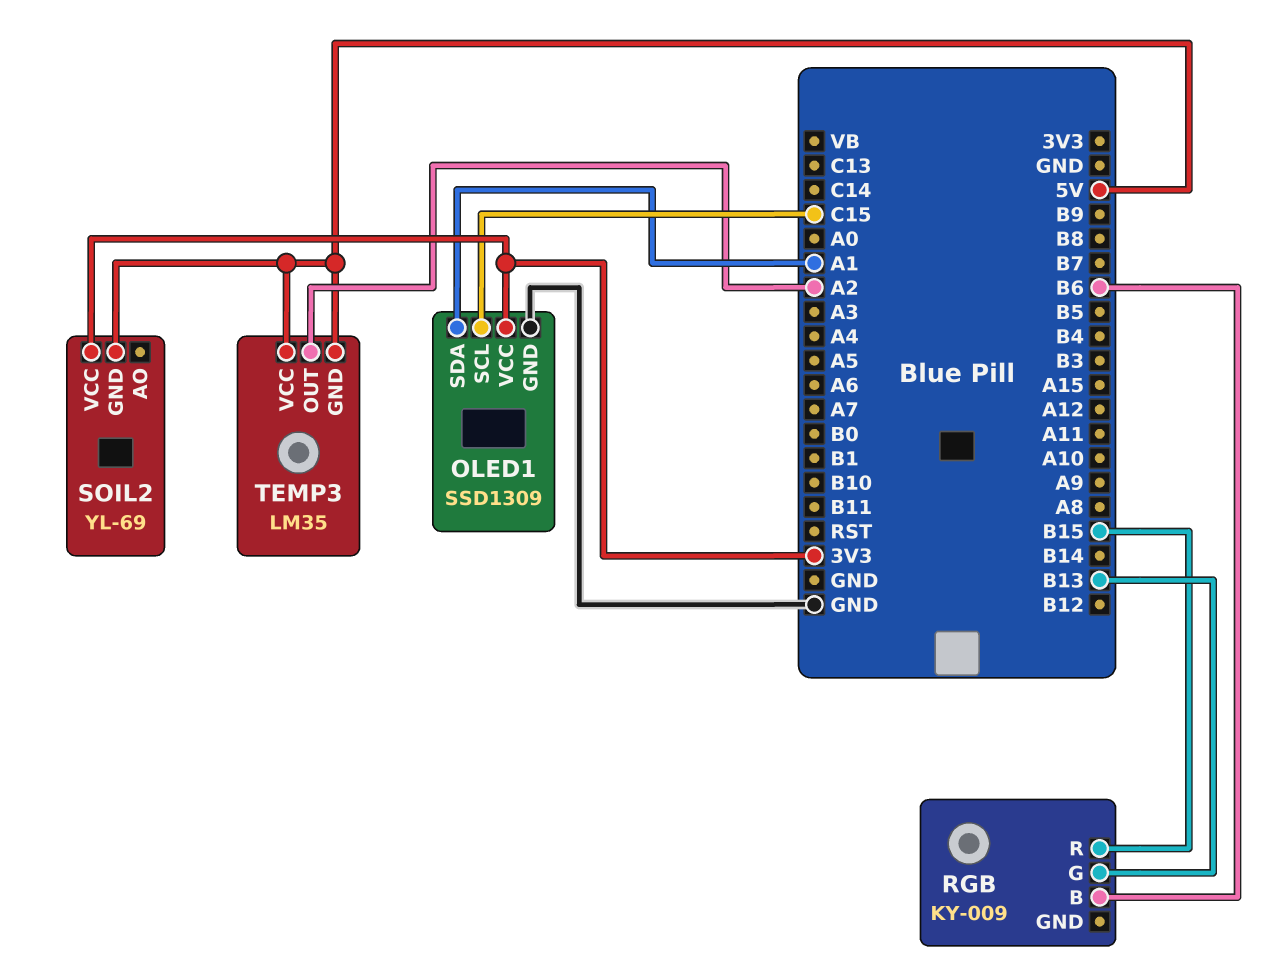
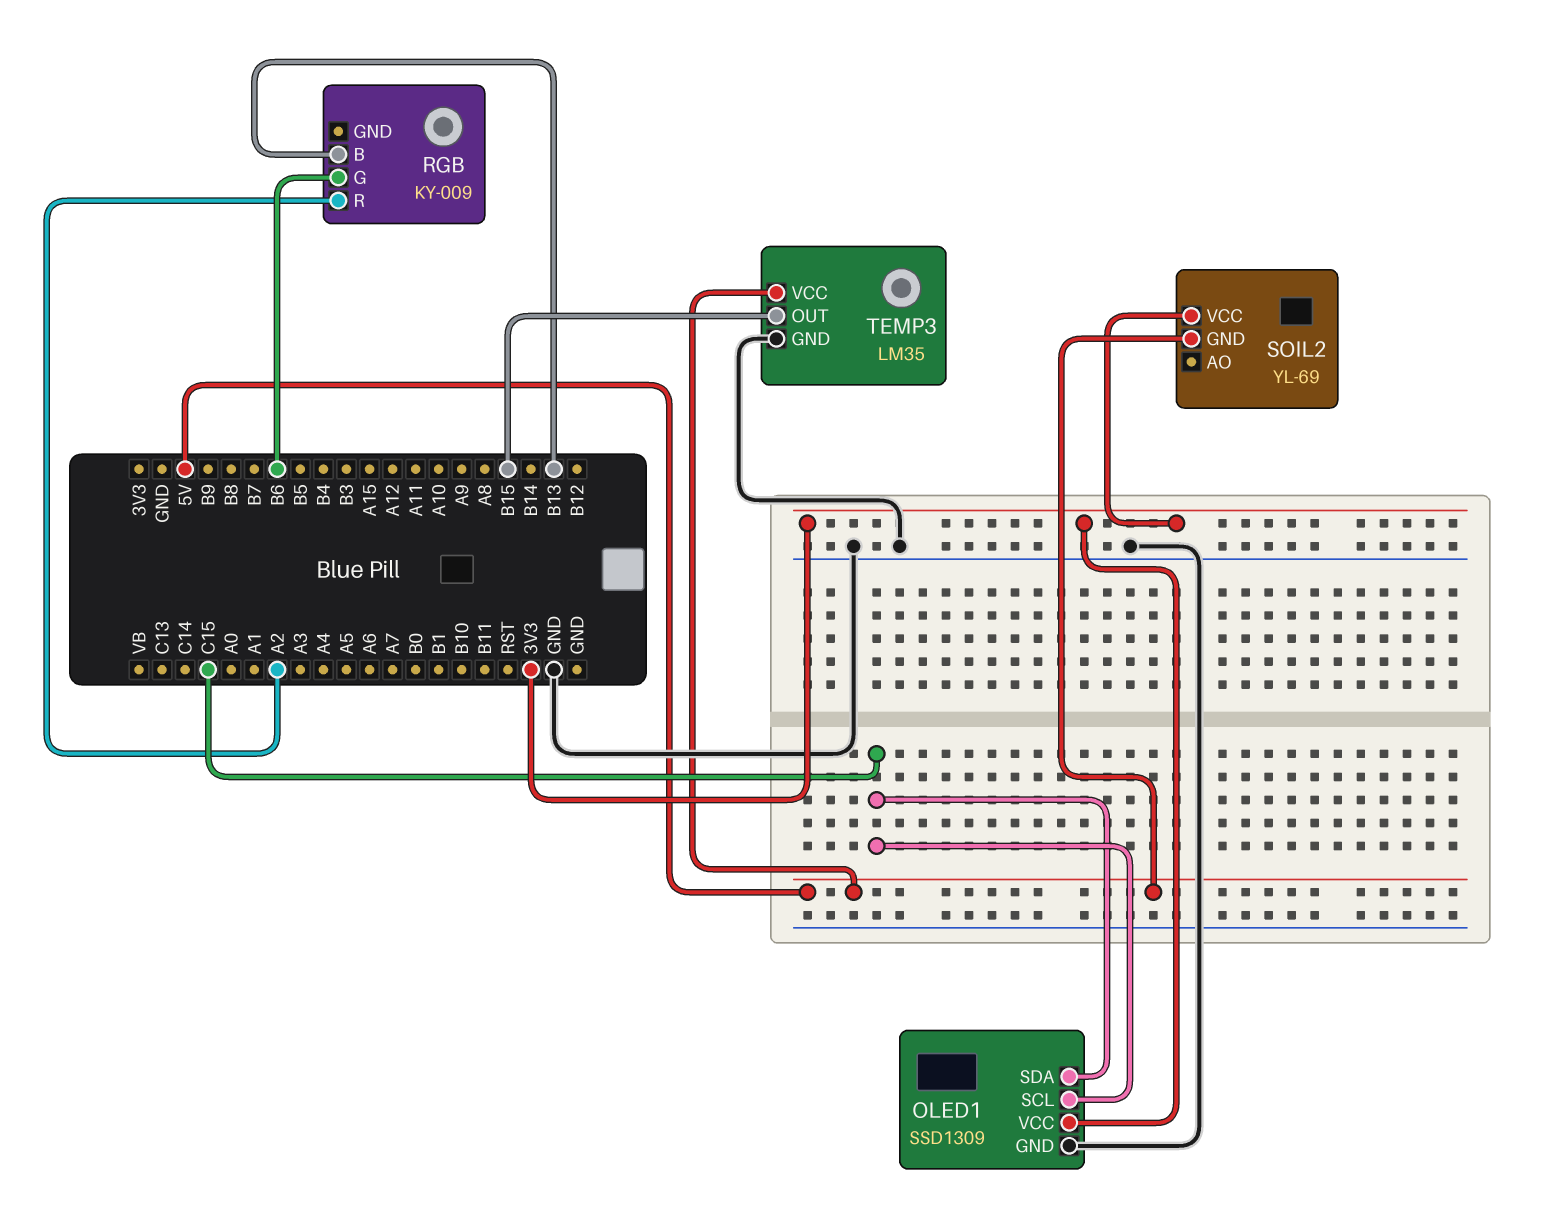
OLED1 pin SDA: A1 -> C15
RGB pin B: B6 -> B13
RGB pin G: B13 -> B6
RGB pin R: B15 -> A2
TEMP3 pin GND: 5V -> GND
TEMP3 pin OUT: A2 -> B15

